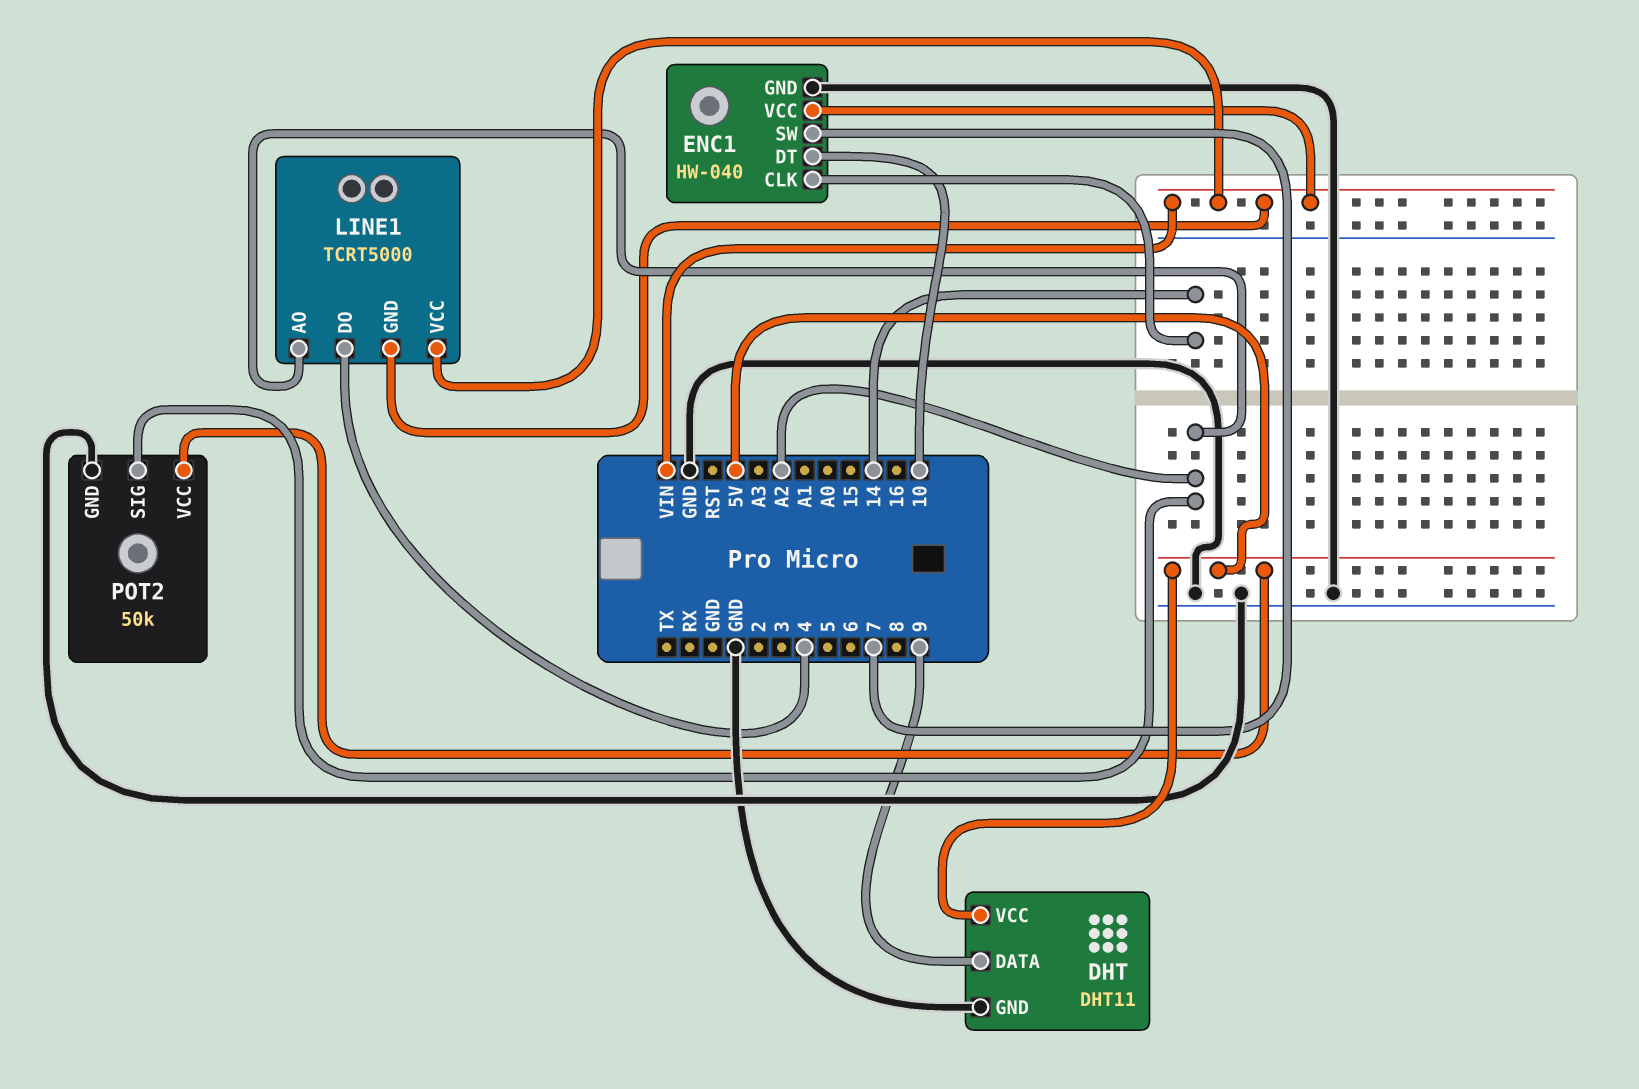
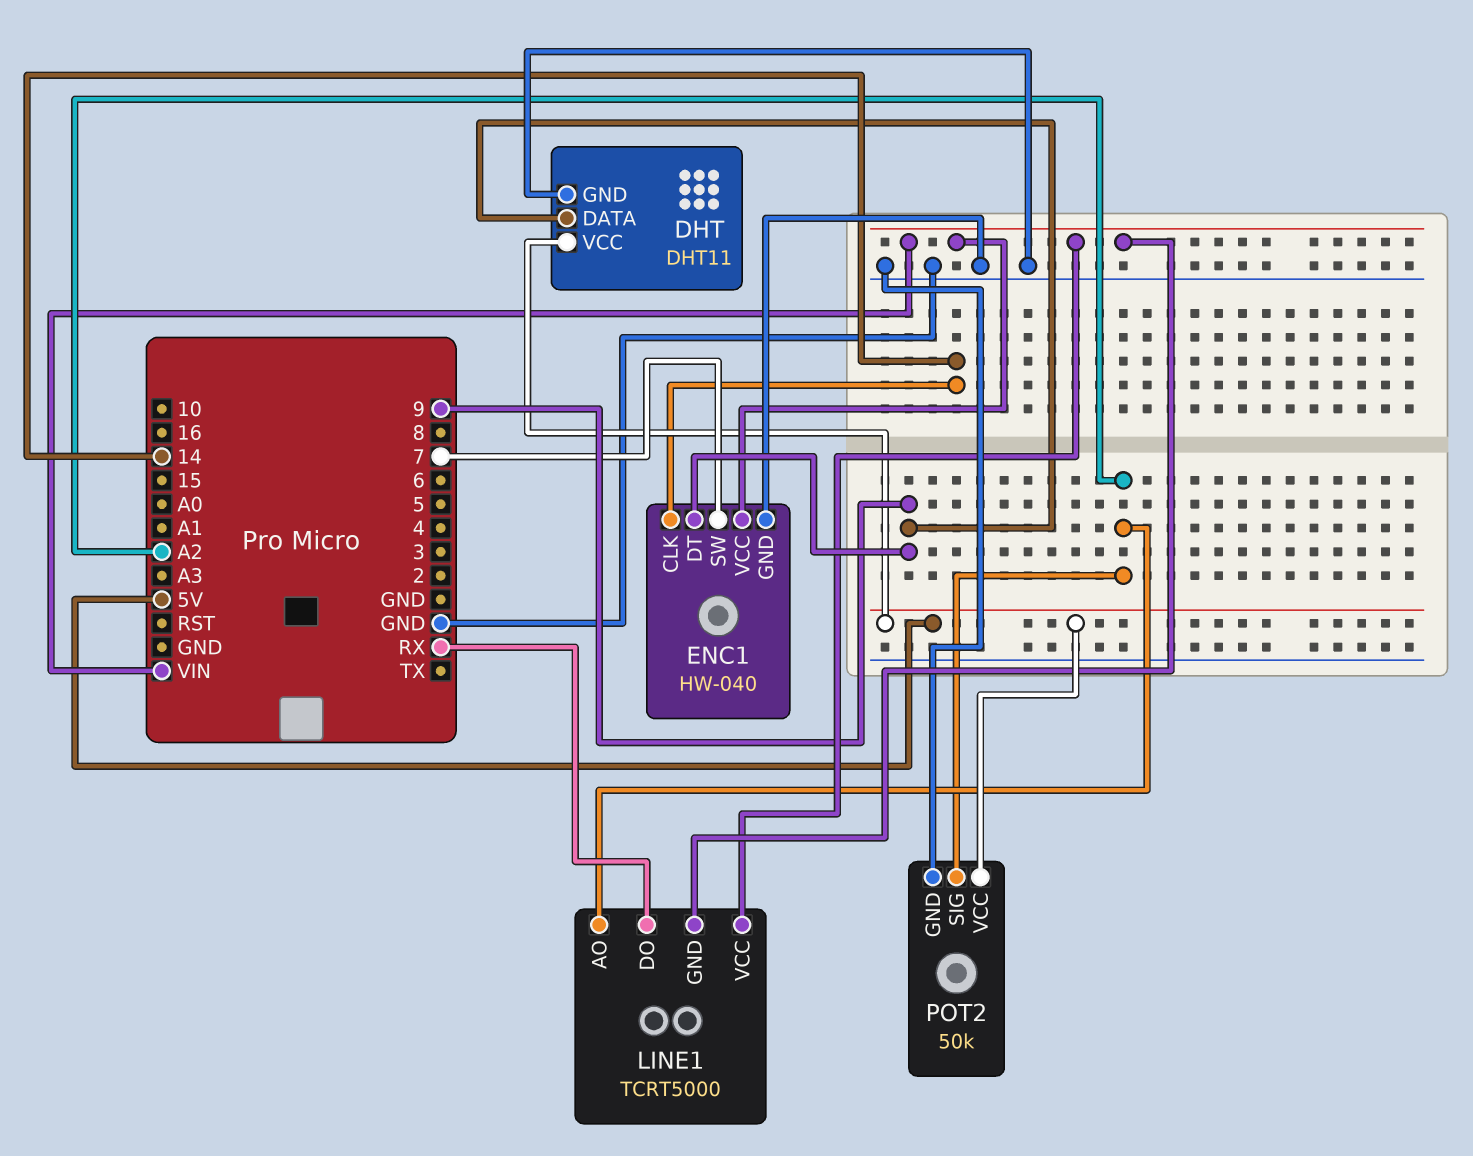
ENC1 pin DT: 10 -> 9
LINE1 pin DO: 4 -> RX

